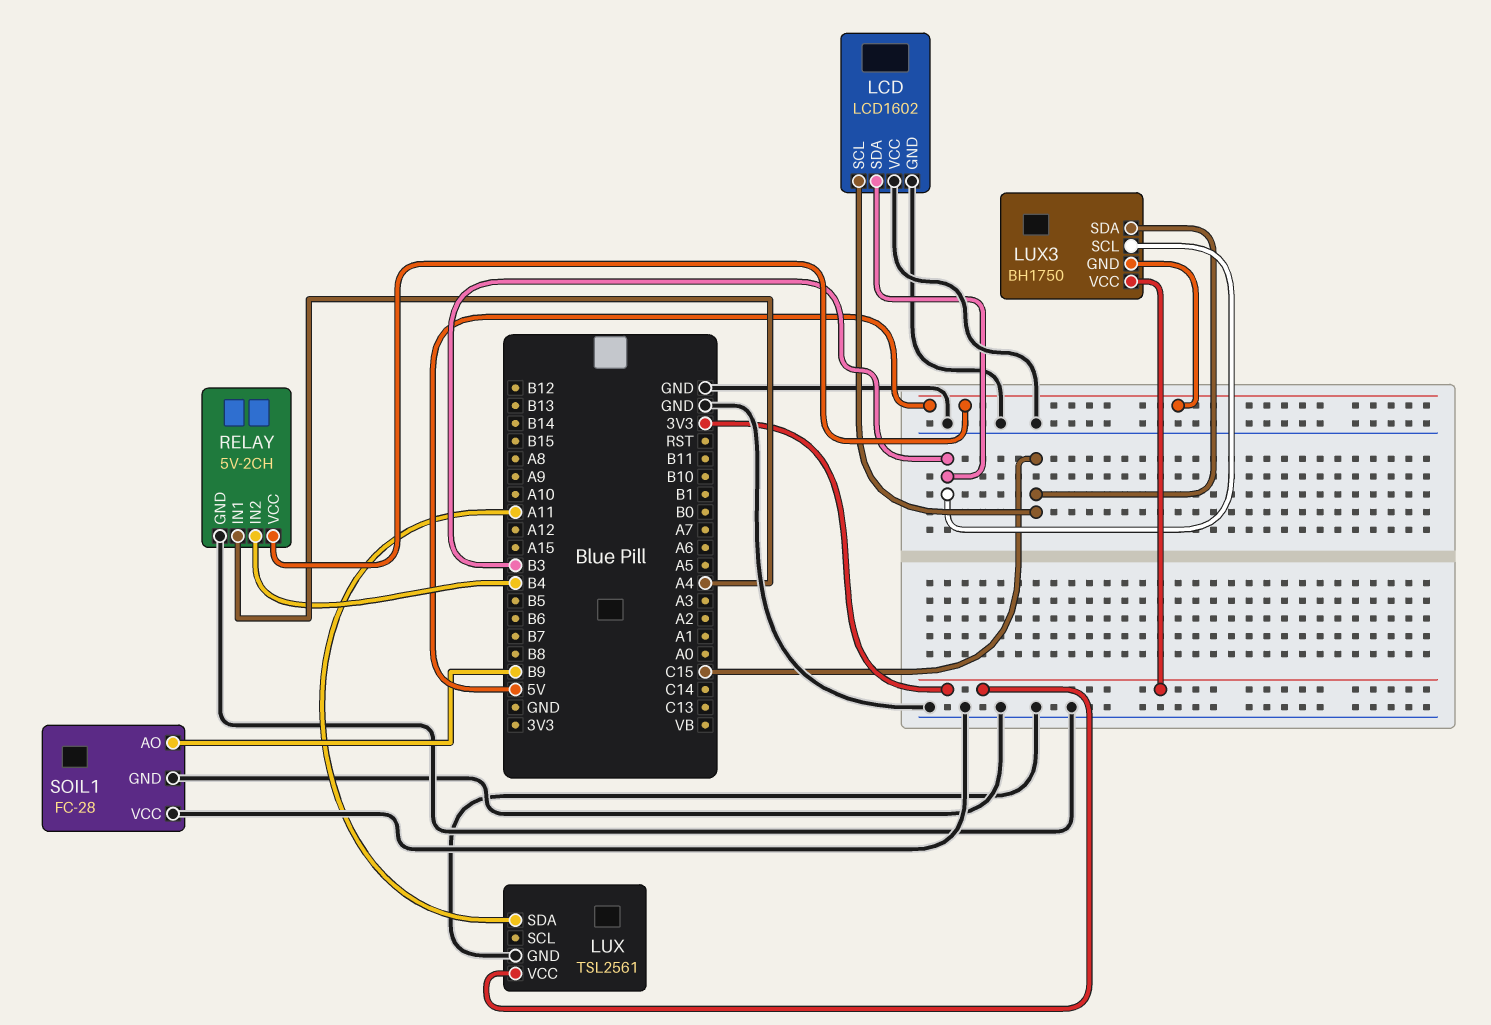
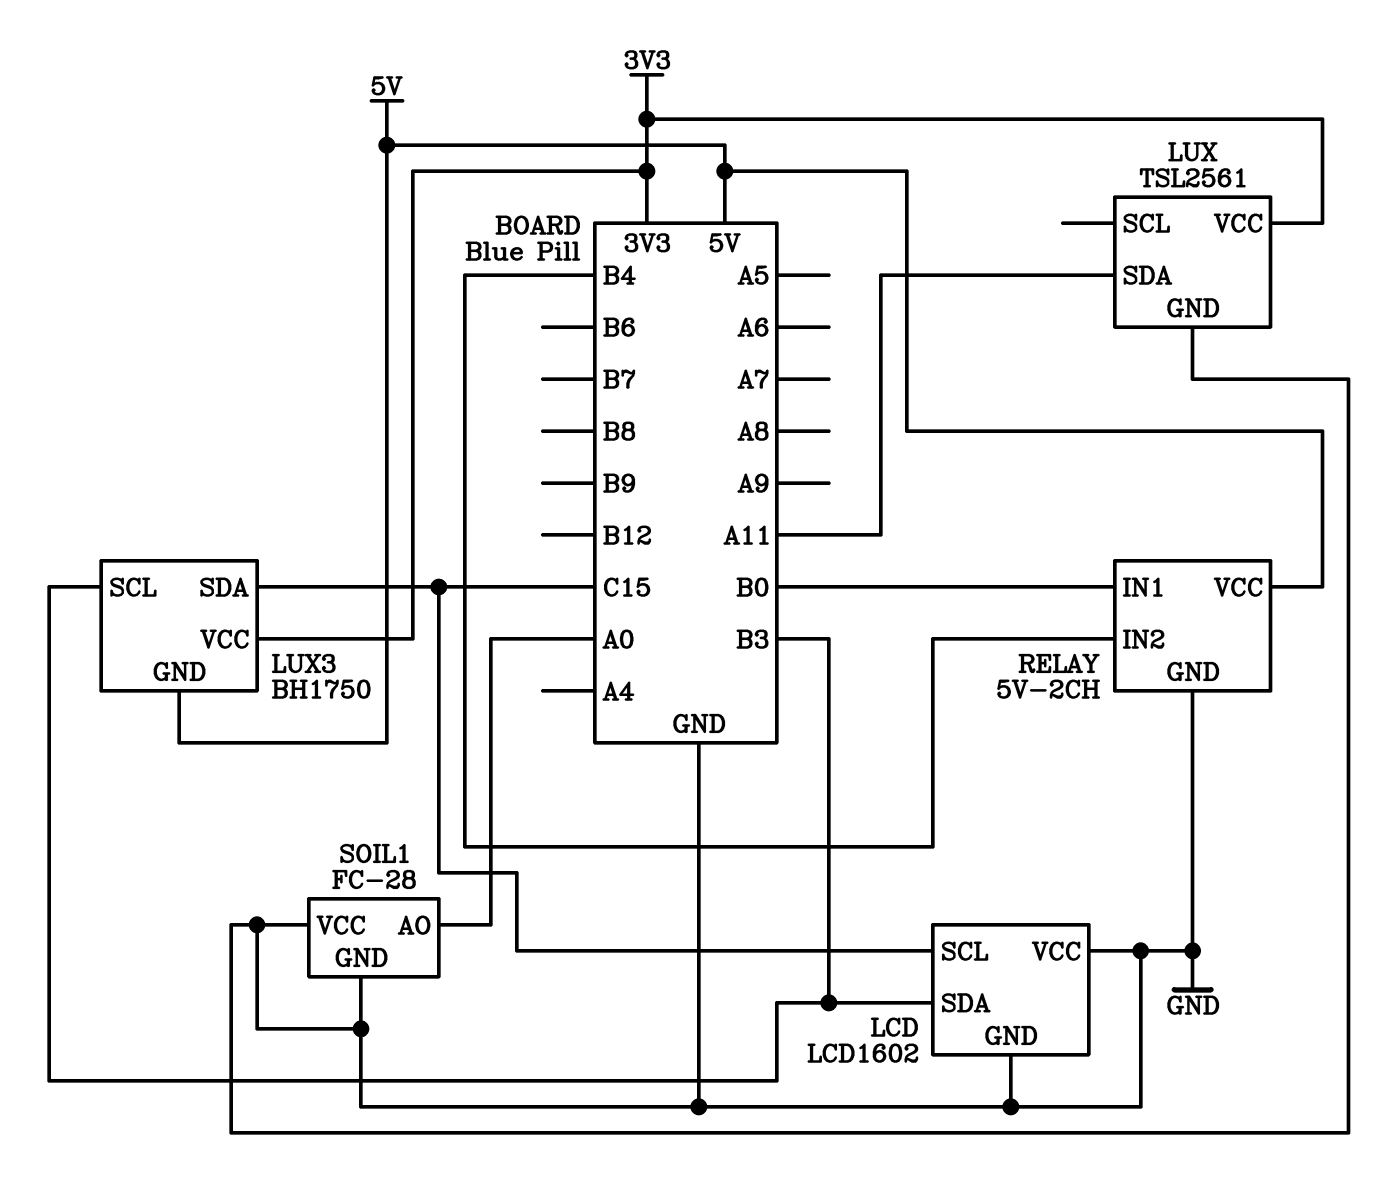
RELAY pin IN1: A4 -> B0
SOIL1 pin AO: B9 -> A0

